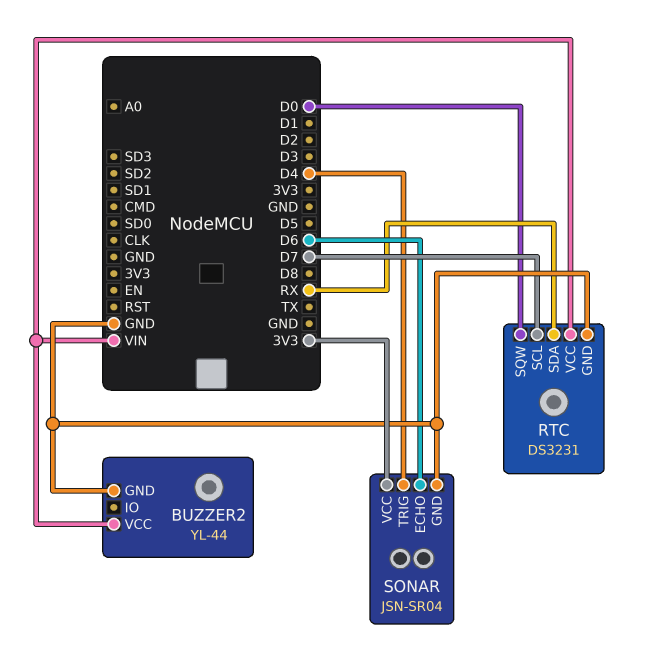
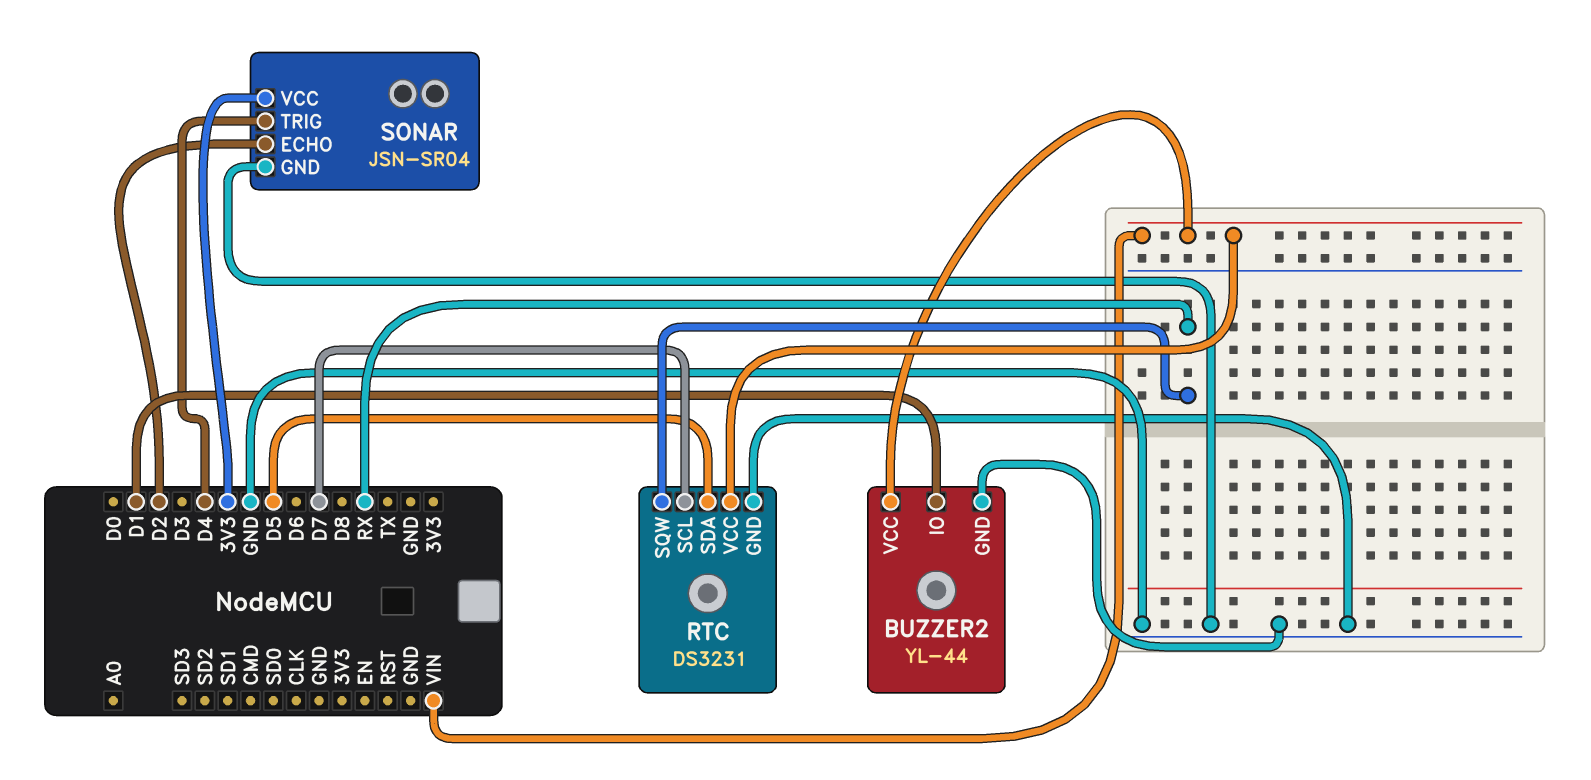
BUZZER2 pin IO: none -> D1
RTC pin SDA: RX -> D5
RTC pin SQW: D0 -> RX
SONAR pin ECHO: D6 -> D2

